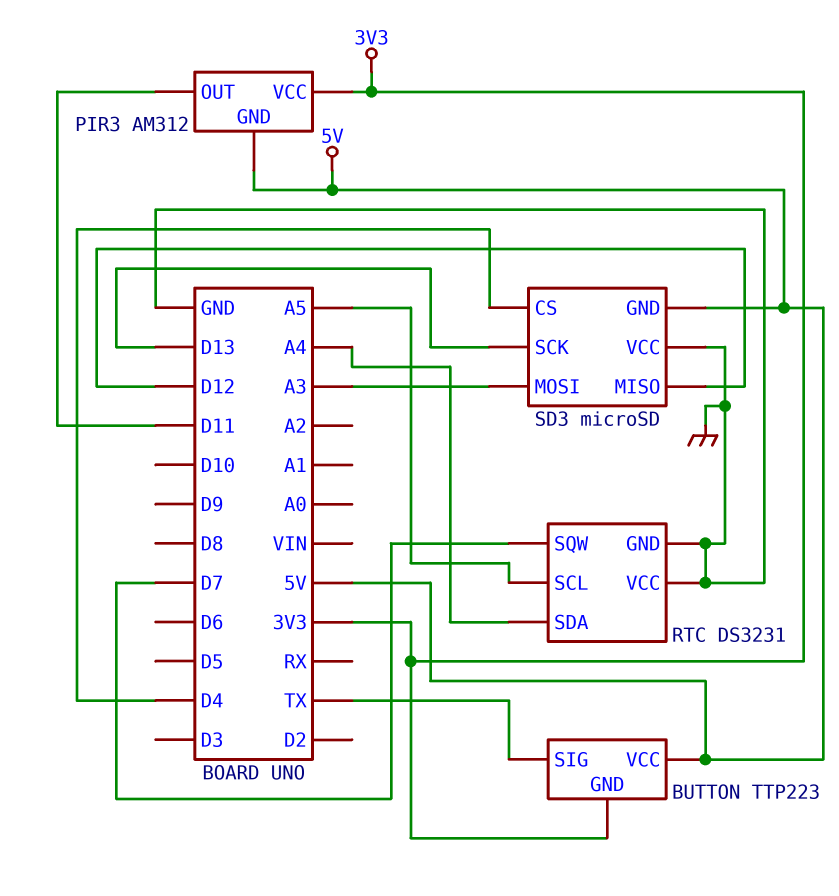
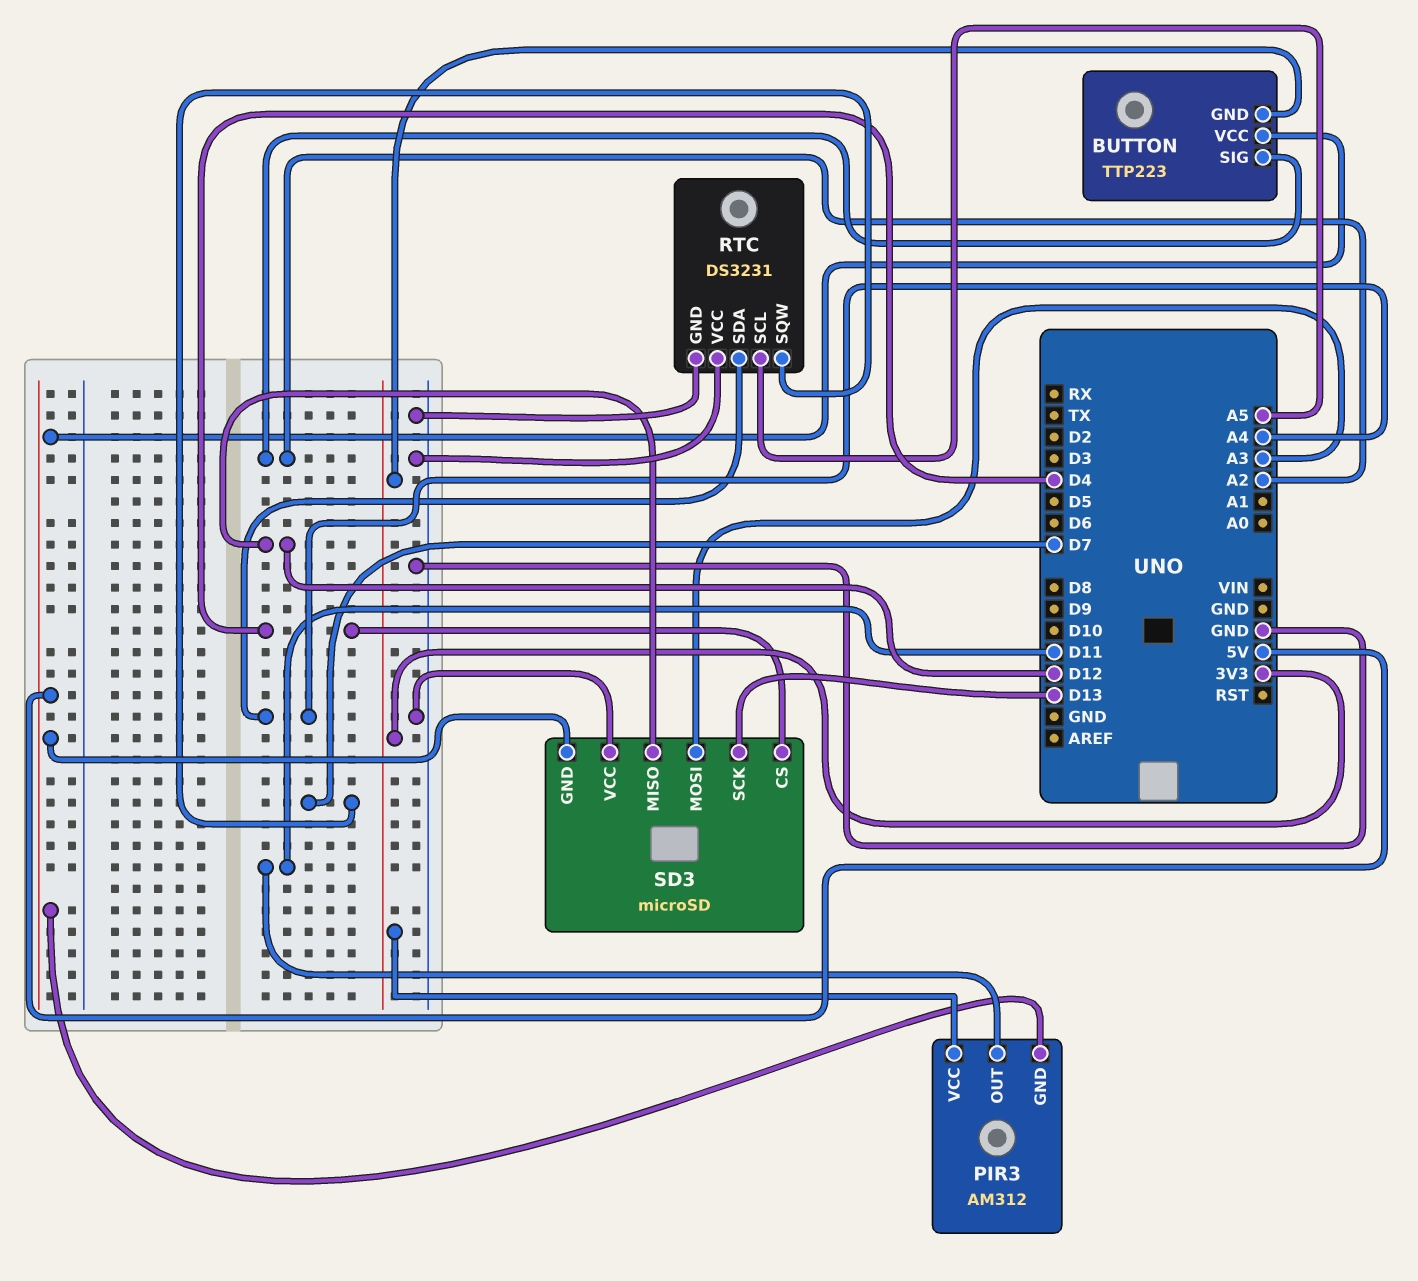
BUTTON pin SIG: TX -> A2

